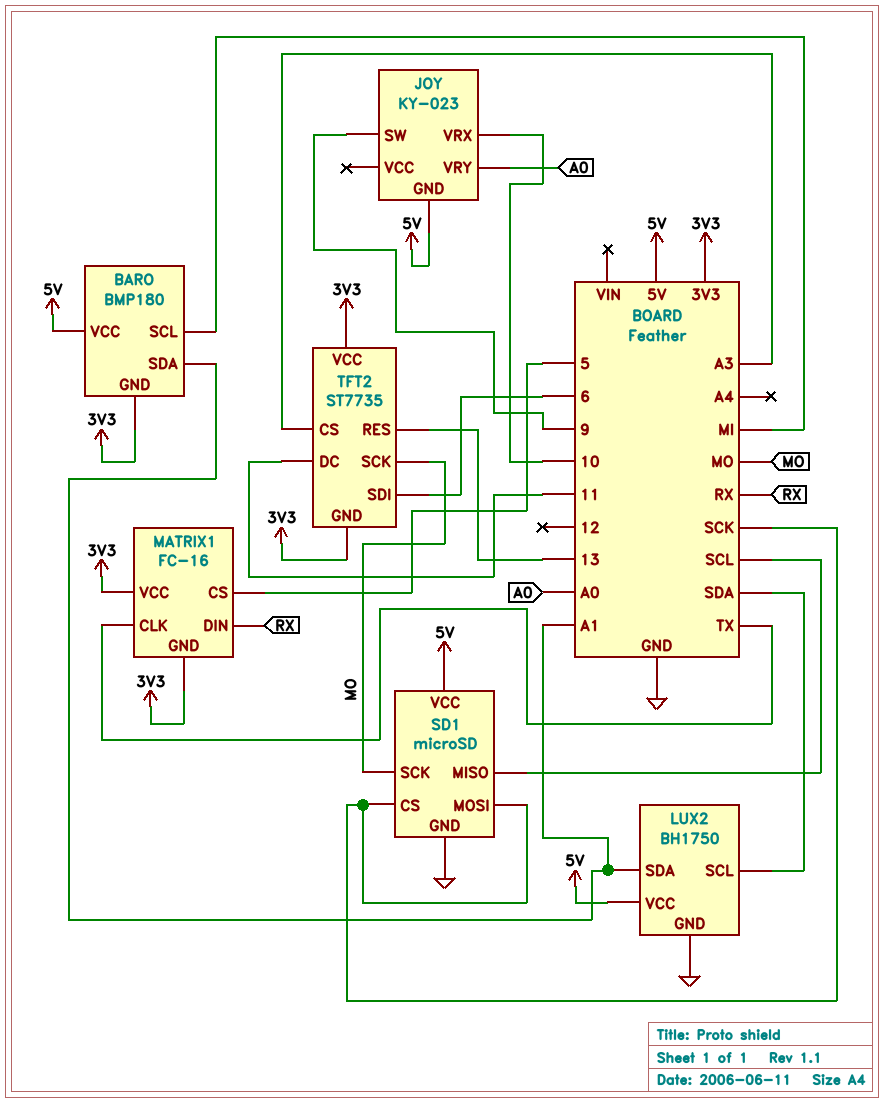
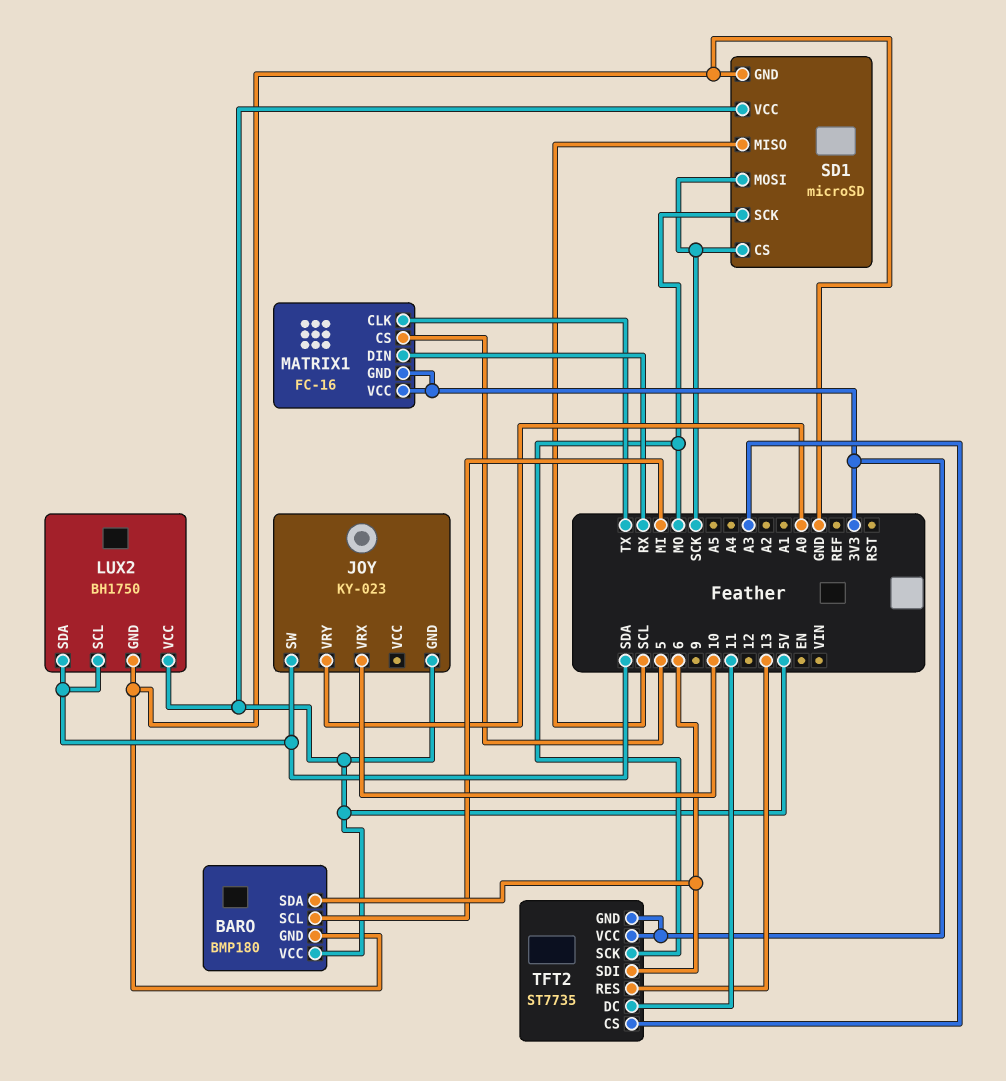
BARO pin GND: 3V3 -> GND
BARO pin SDA: A1 -> 6
JOY pin SW: 9 -> SDA
LUX2 pin SDA: A1 -> SDA

